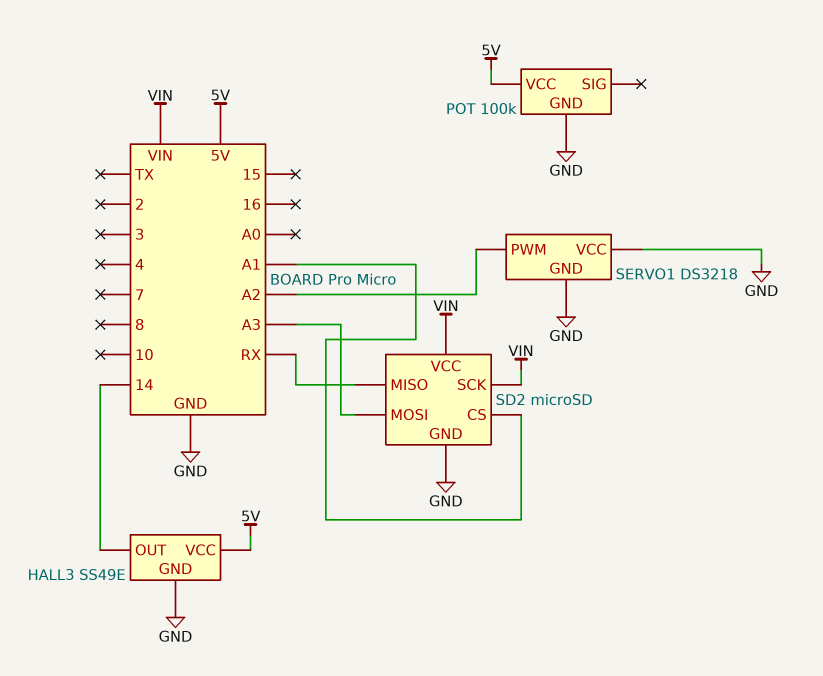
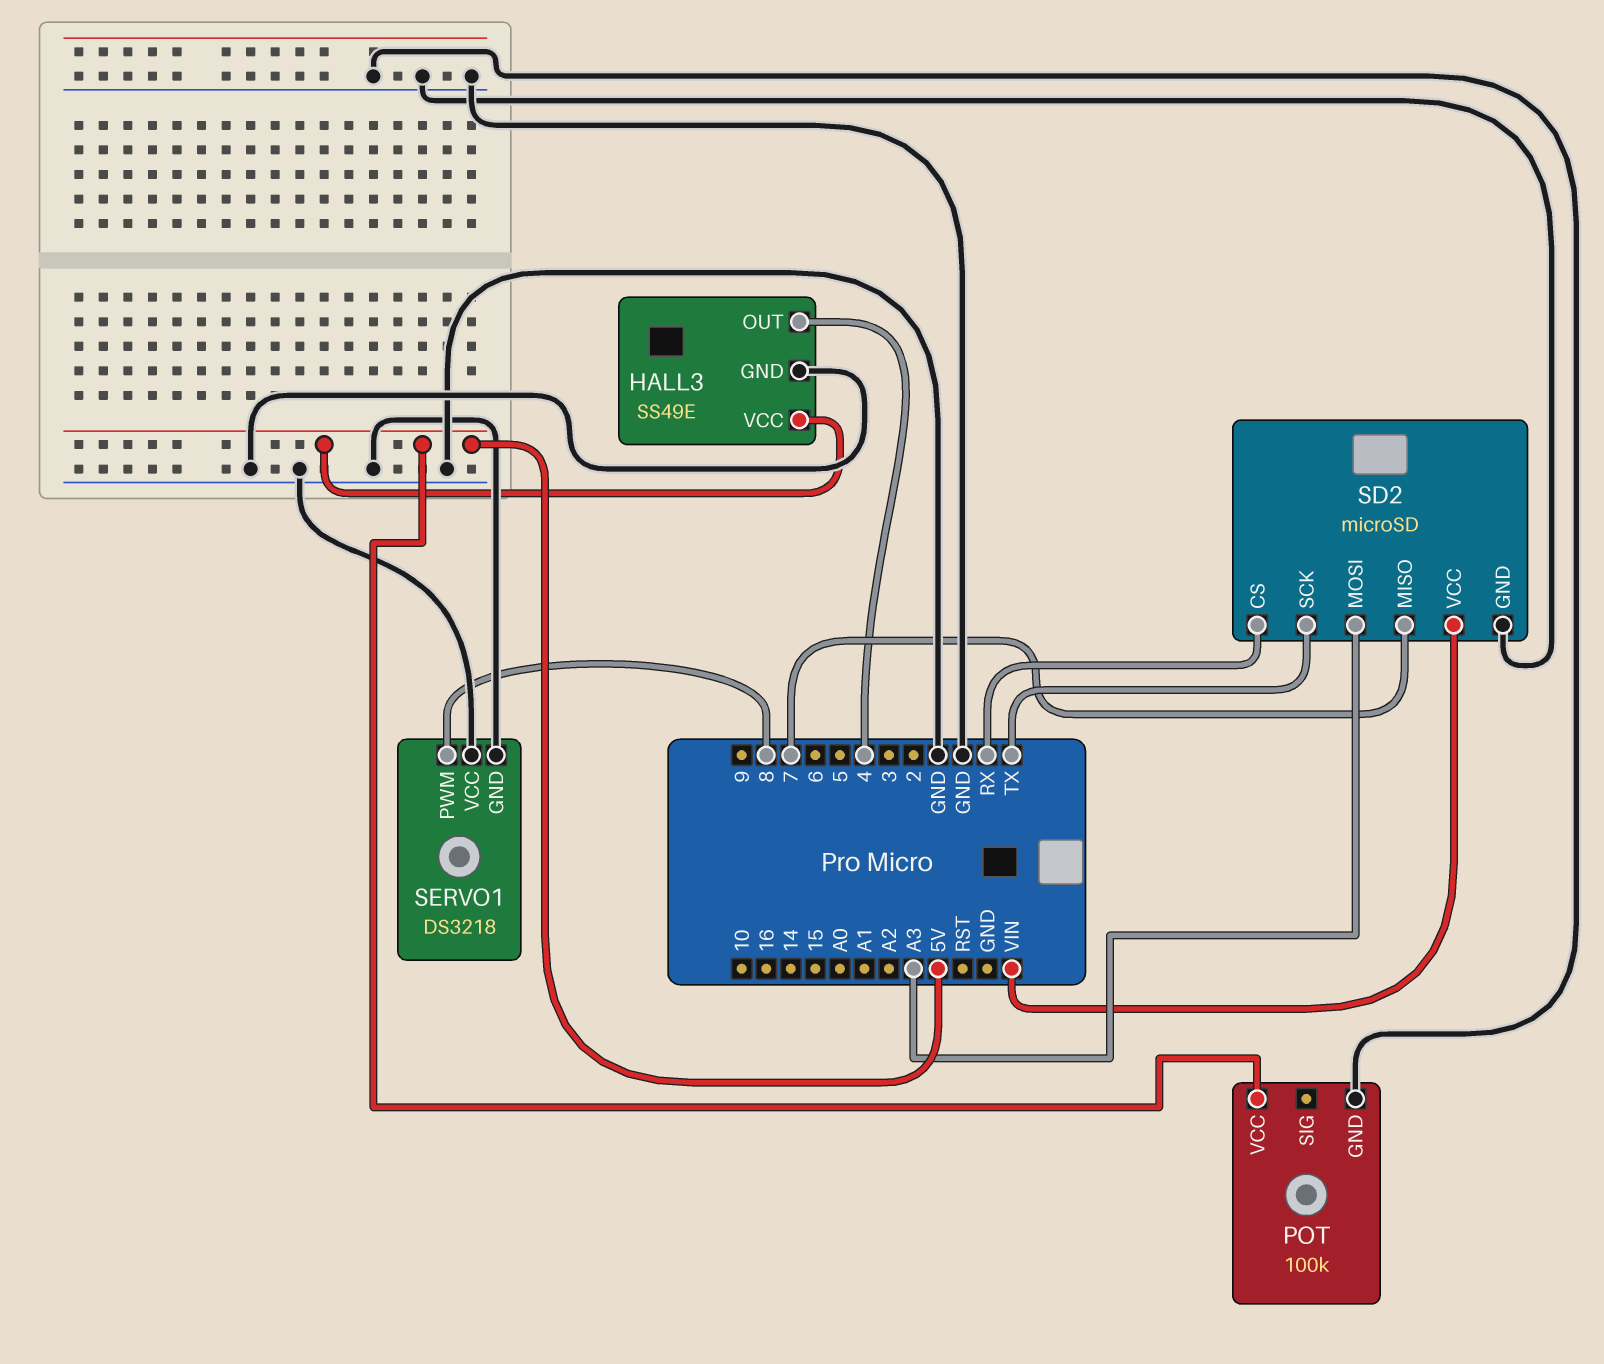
HALL3 pin OUT: 14 -> 4
SD2 pin CS: A1 -> RX
SD2 pin MISO: RX -> 7
SD2 pin SCK: VIN -> TX
SERVO1 pin PWM: A2 -> 8

